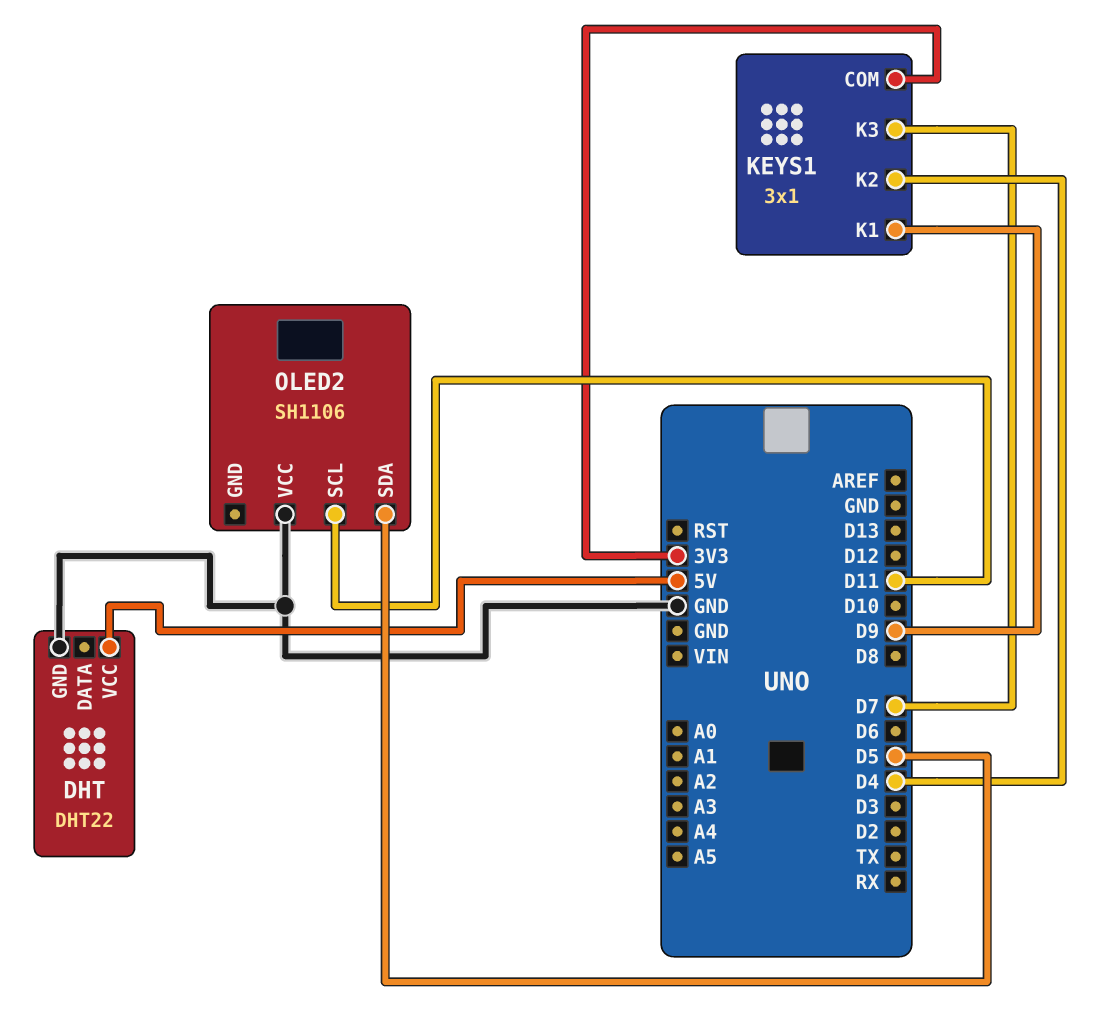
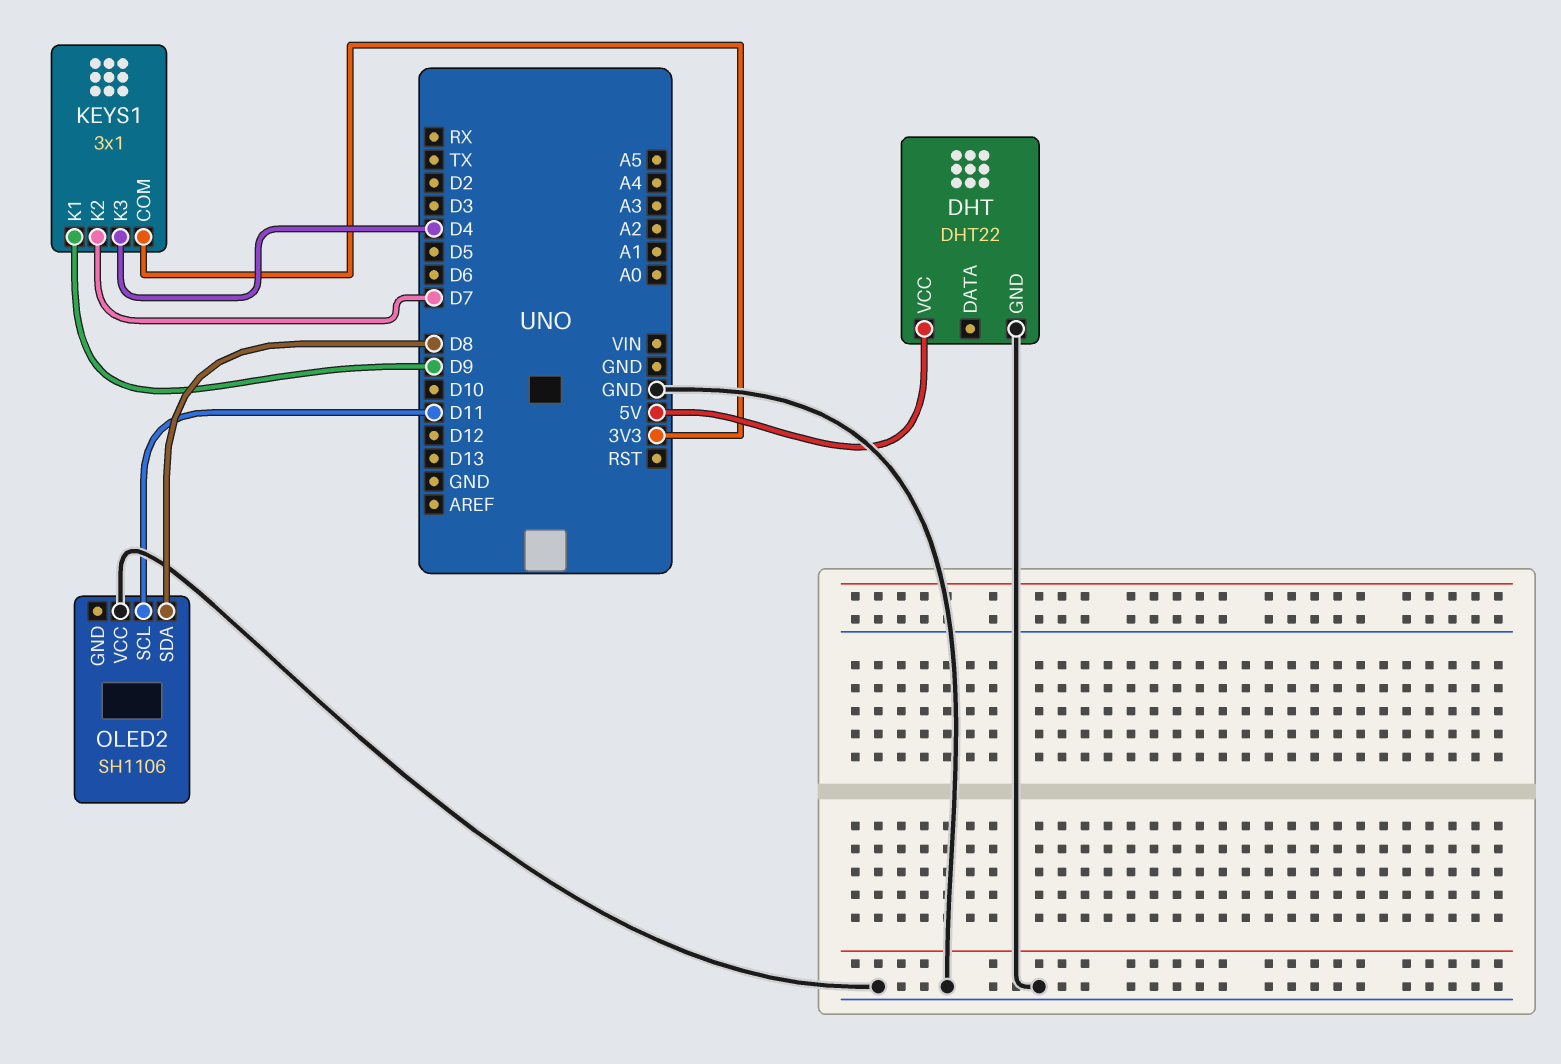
KEYS1 pin K2: D4 -> D7
KEYS1 pin K3: D7 -> D4
OLED2 pin SDA: D5 -> D8

